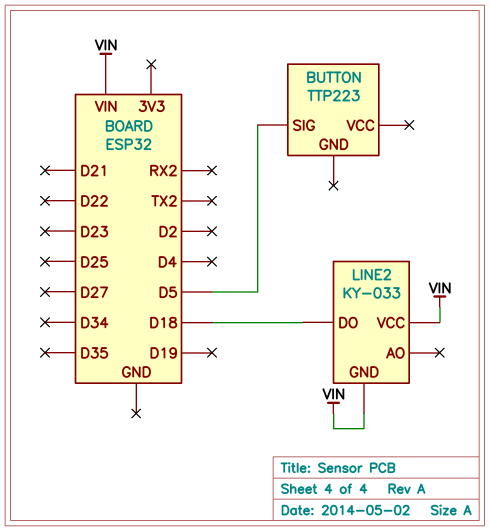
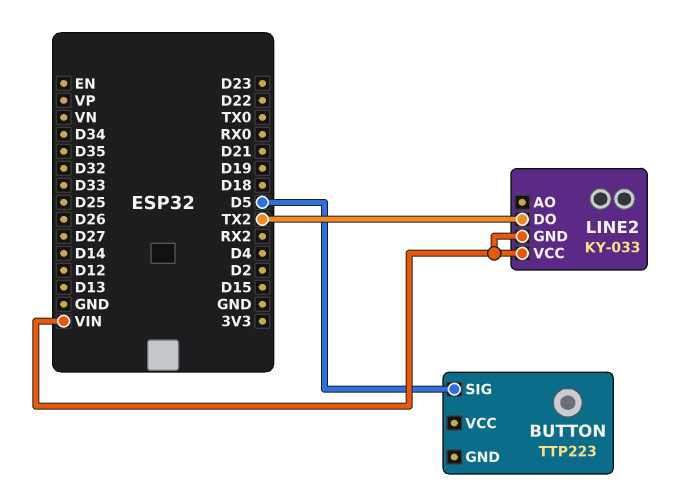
LINE2 pin DO: D18 -> TX2

